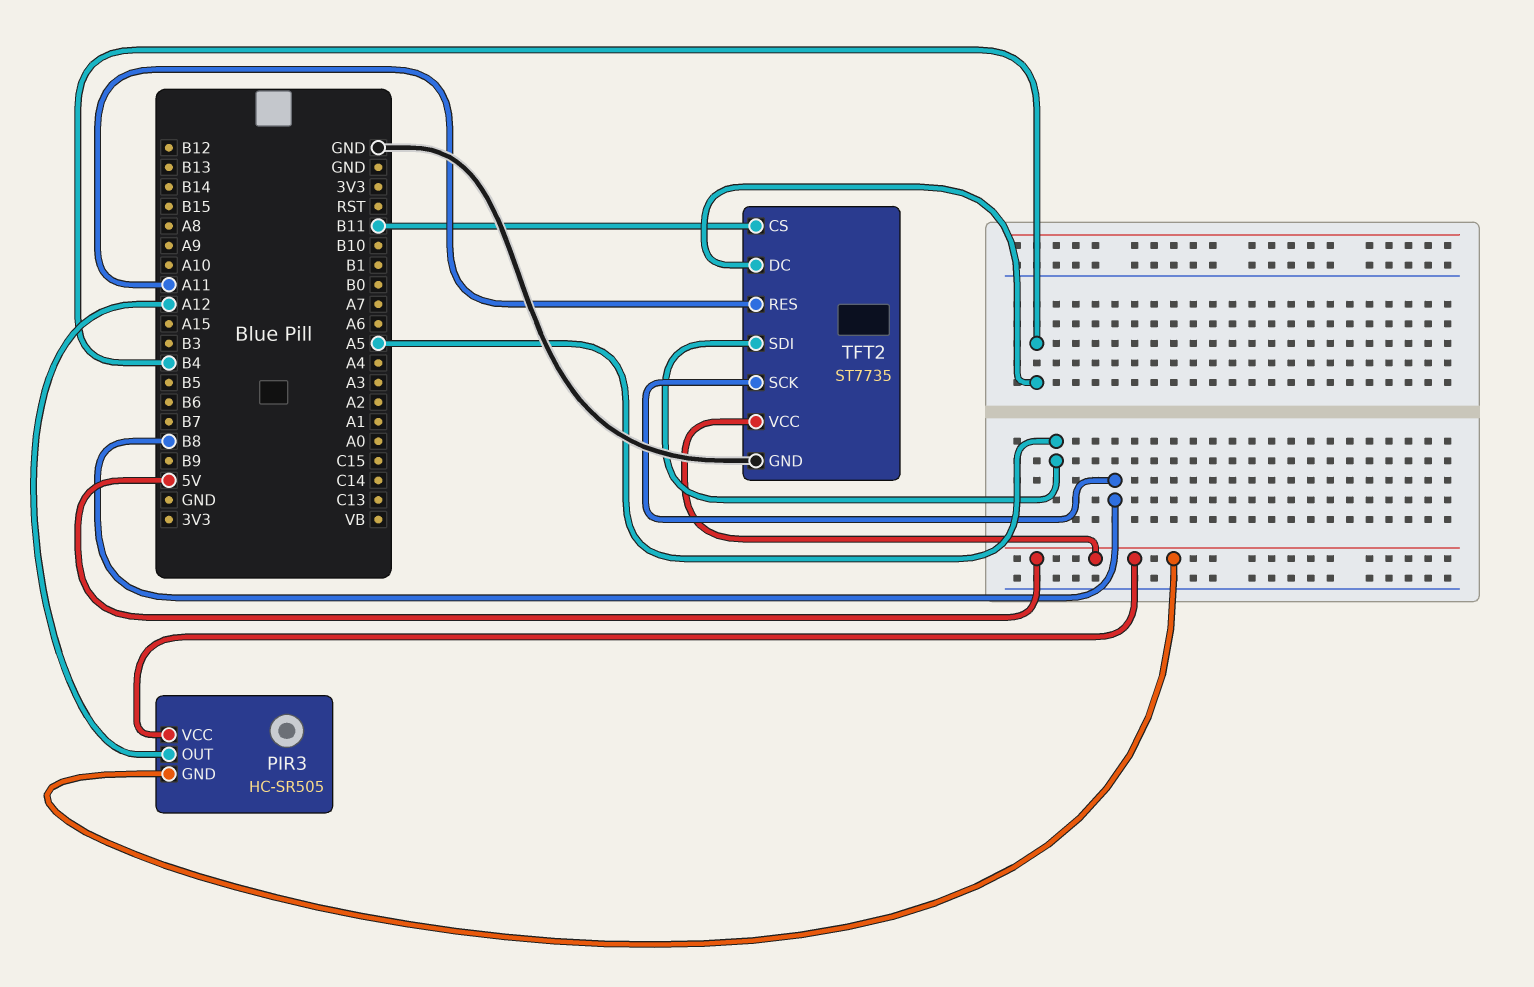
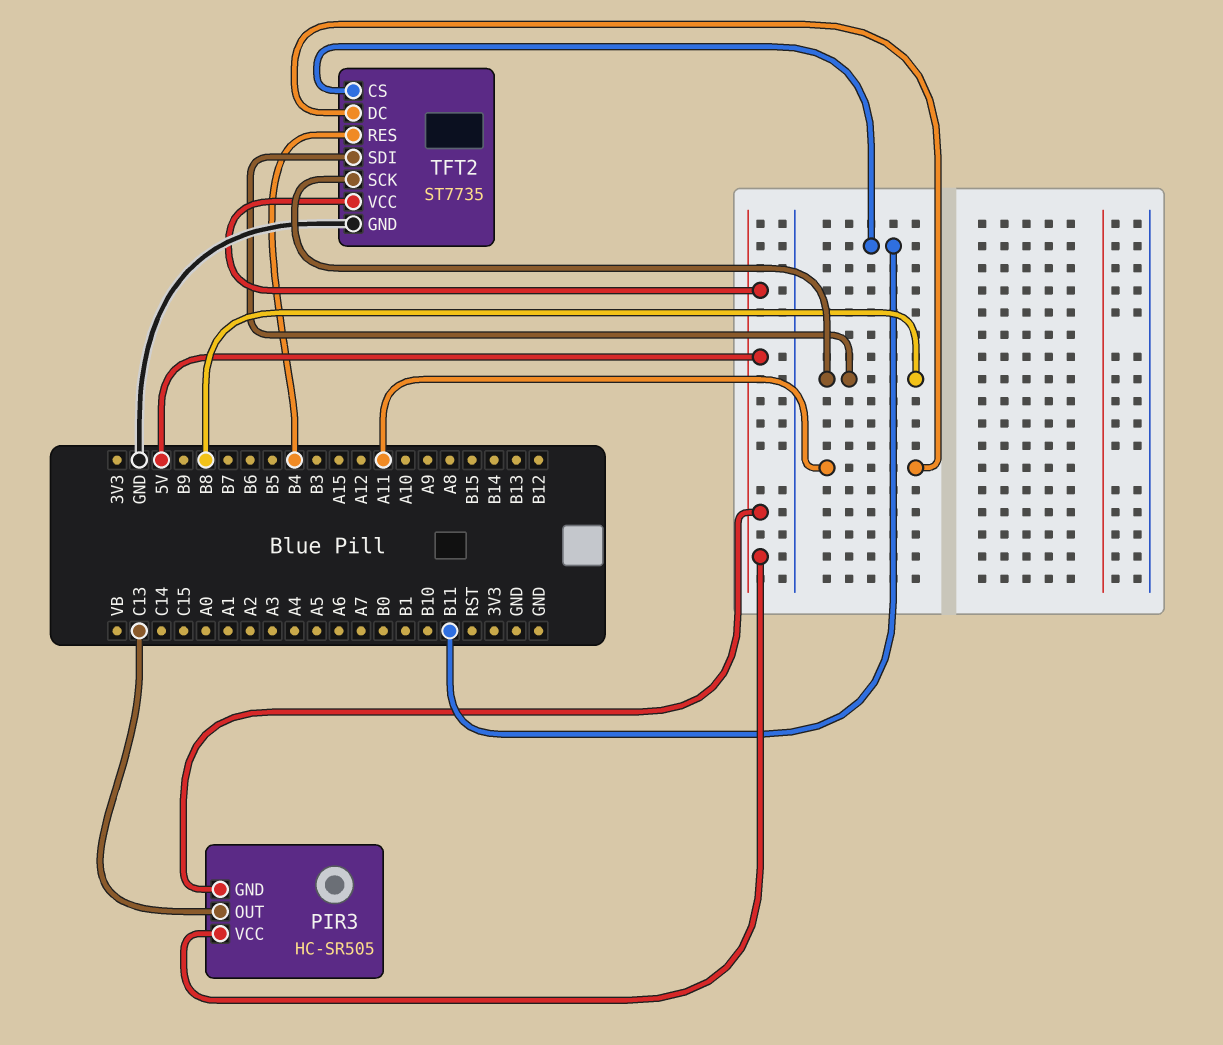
PIR3 pin OUT: A12 -> C13
TFT2 pin DC: B4 -> A11
TFT2 pin RES: A11 -> B4
TFT2 pin SDI: A5 -> B8

